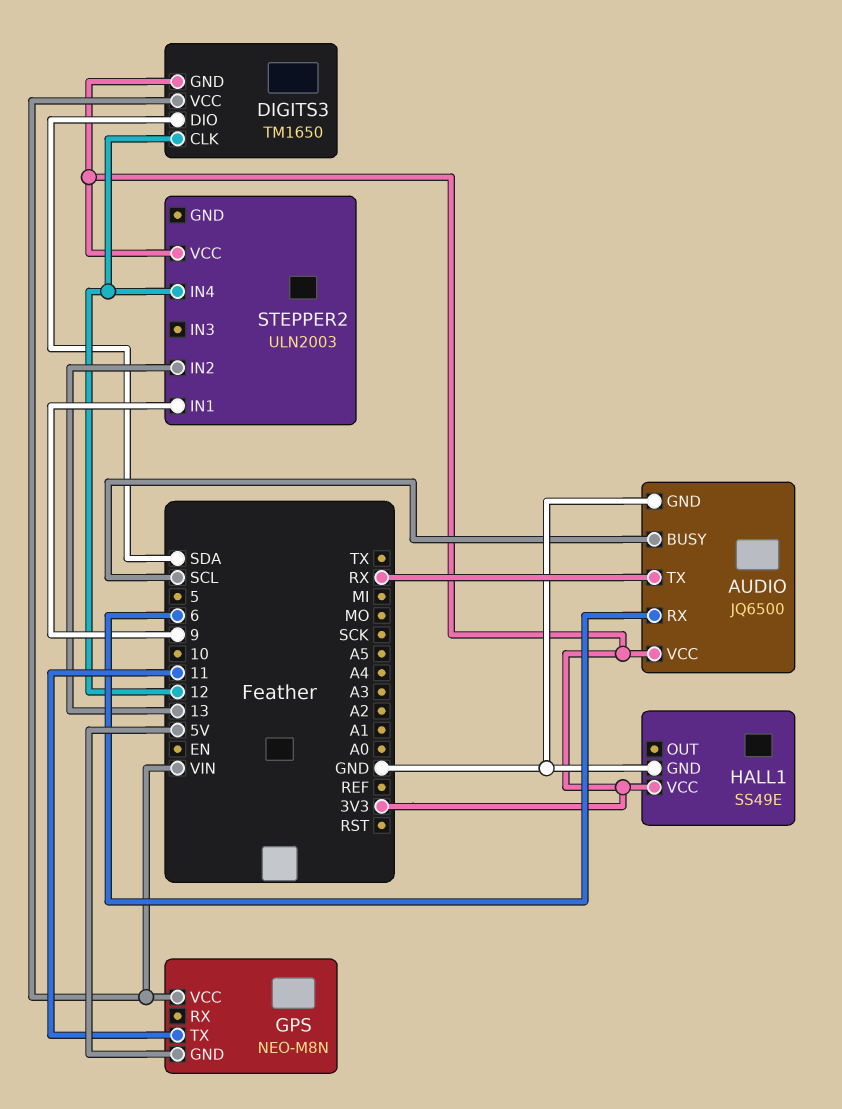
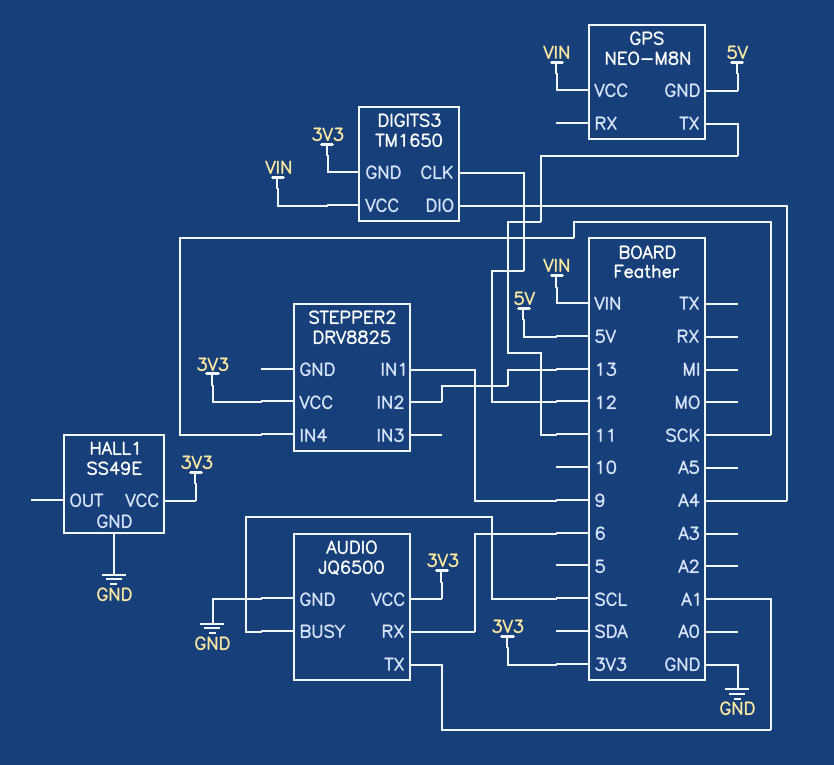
AUDIO pin TX: RX -> A1
DIGITS3 pin DIO: SDA -> A4
STEPPER2: ULN2003 -> DRV8825
STEPPER2 pin IN4: 12 -> SCK

